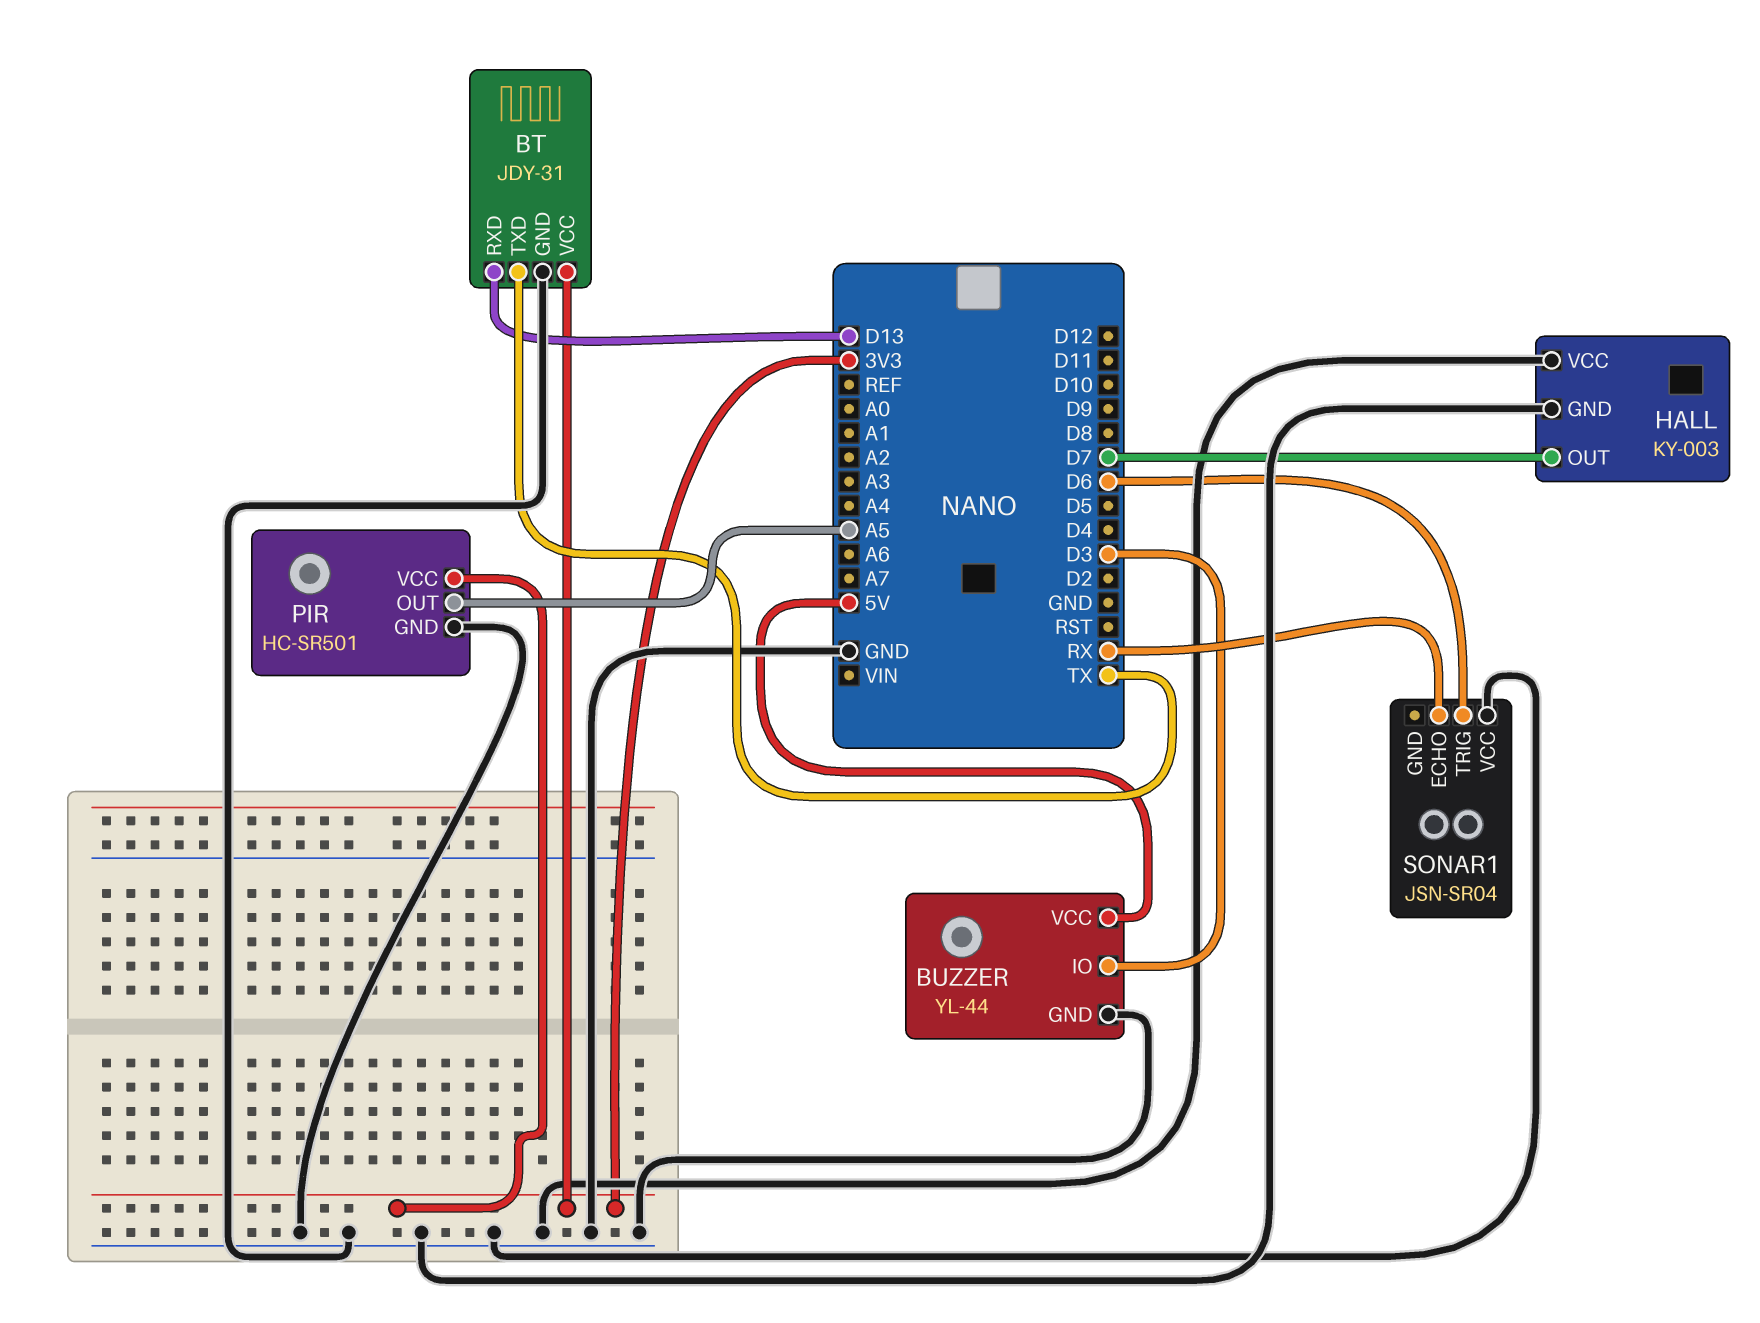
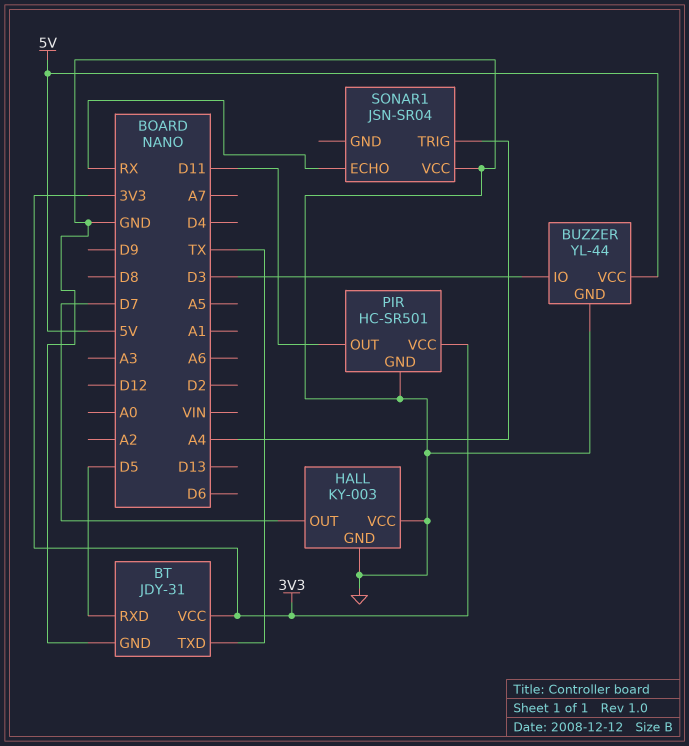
BT pin RXD: D13 -> D5
PIR pin OUT: A5 -> D11
SONAR1 pin TRIG: D6 -> A4

